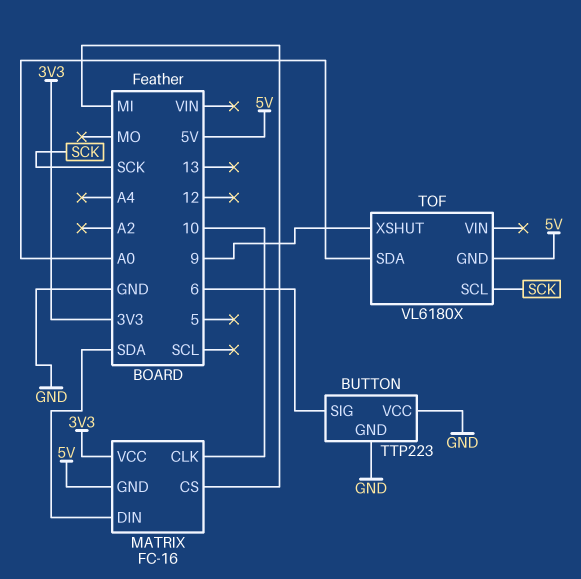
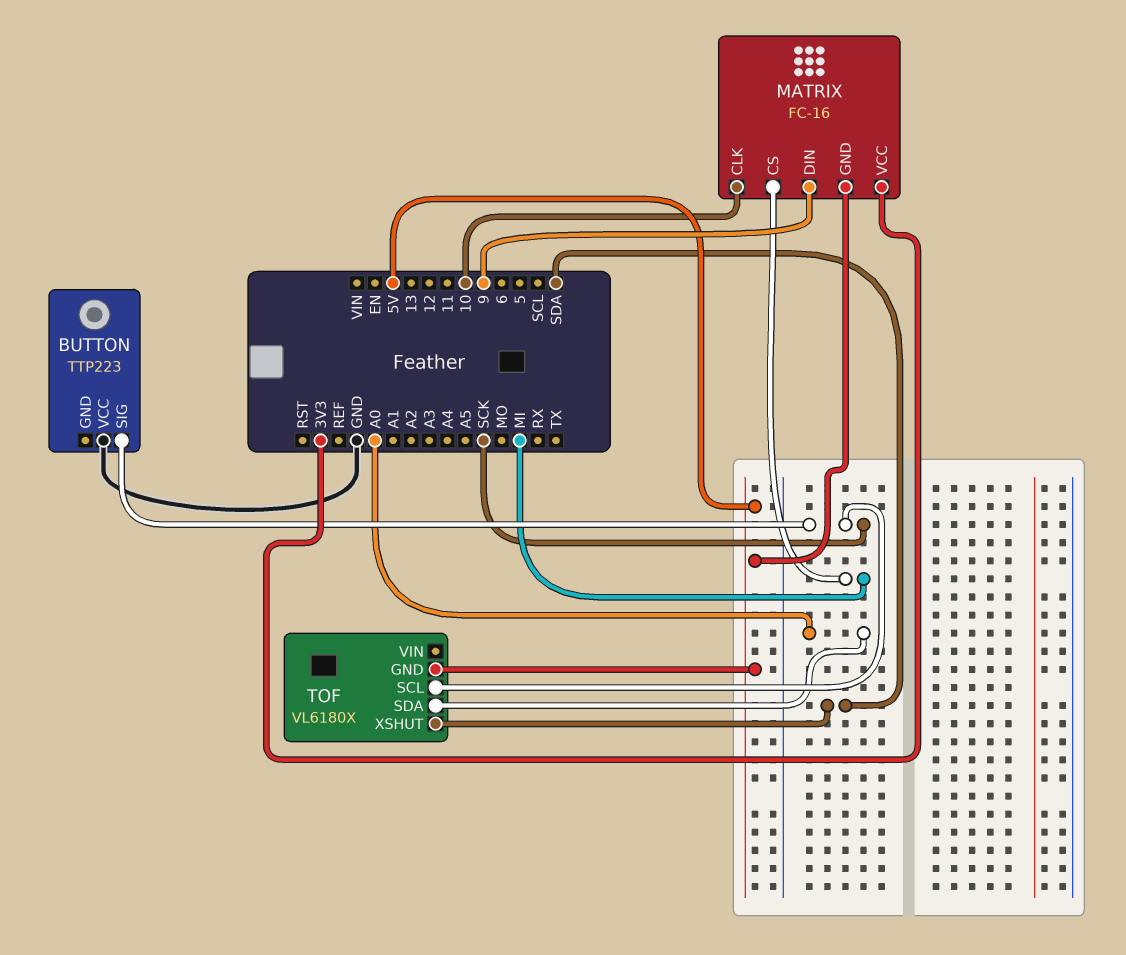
BUTTON pin GND: GND -> none
BUTTON pin SIG: 6 -> SCK
MATRIX pin DIN: SDA -> 9
TOF pin XSHUT: 9 -> SDA

